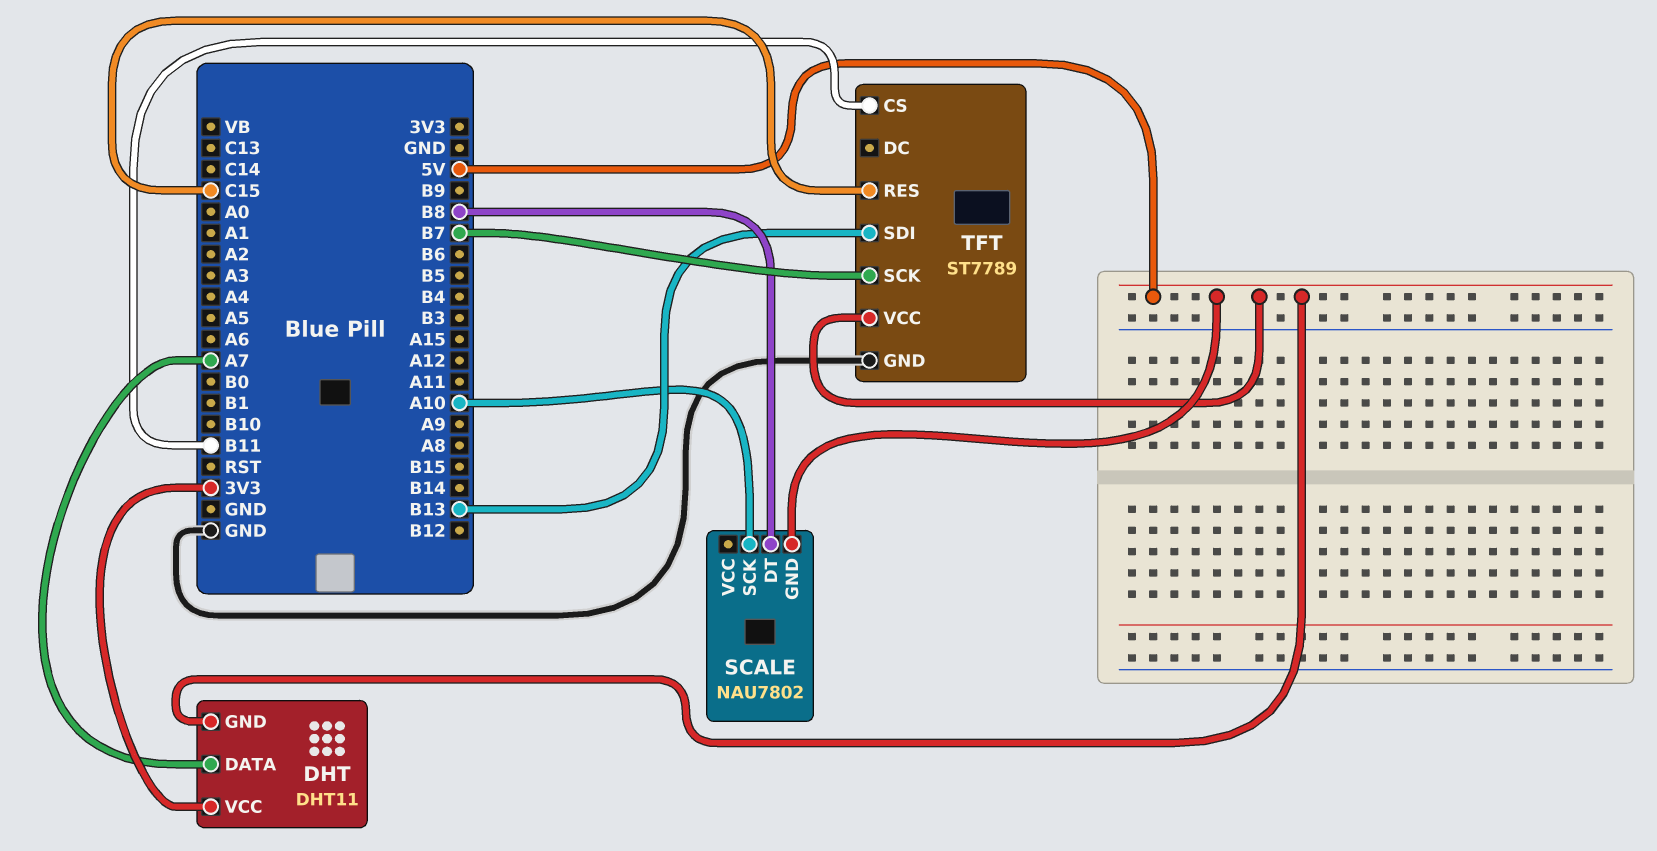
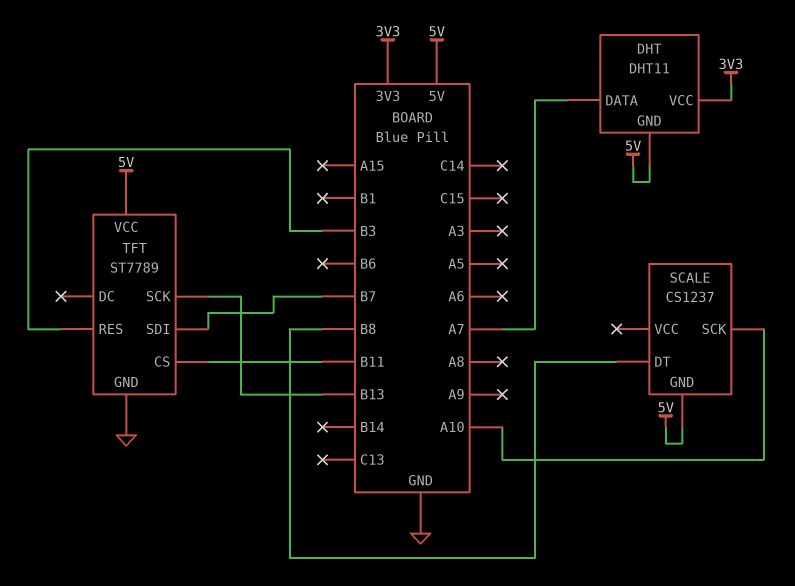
SCALE: NAU7802 -> CS1237
TFT pin RES: C15 -> B3
TFT pin SCK: B7 -> B13
TFT pin SDI: B13 -> B7

